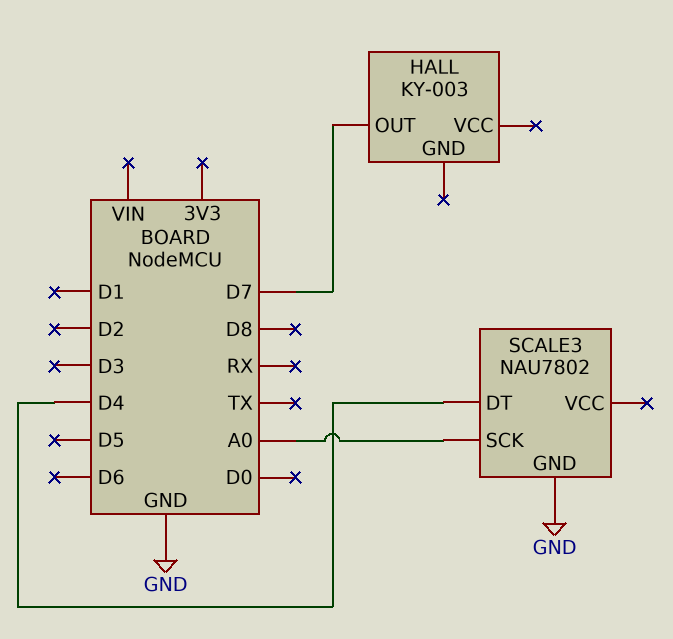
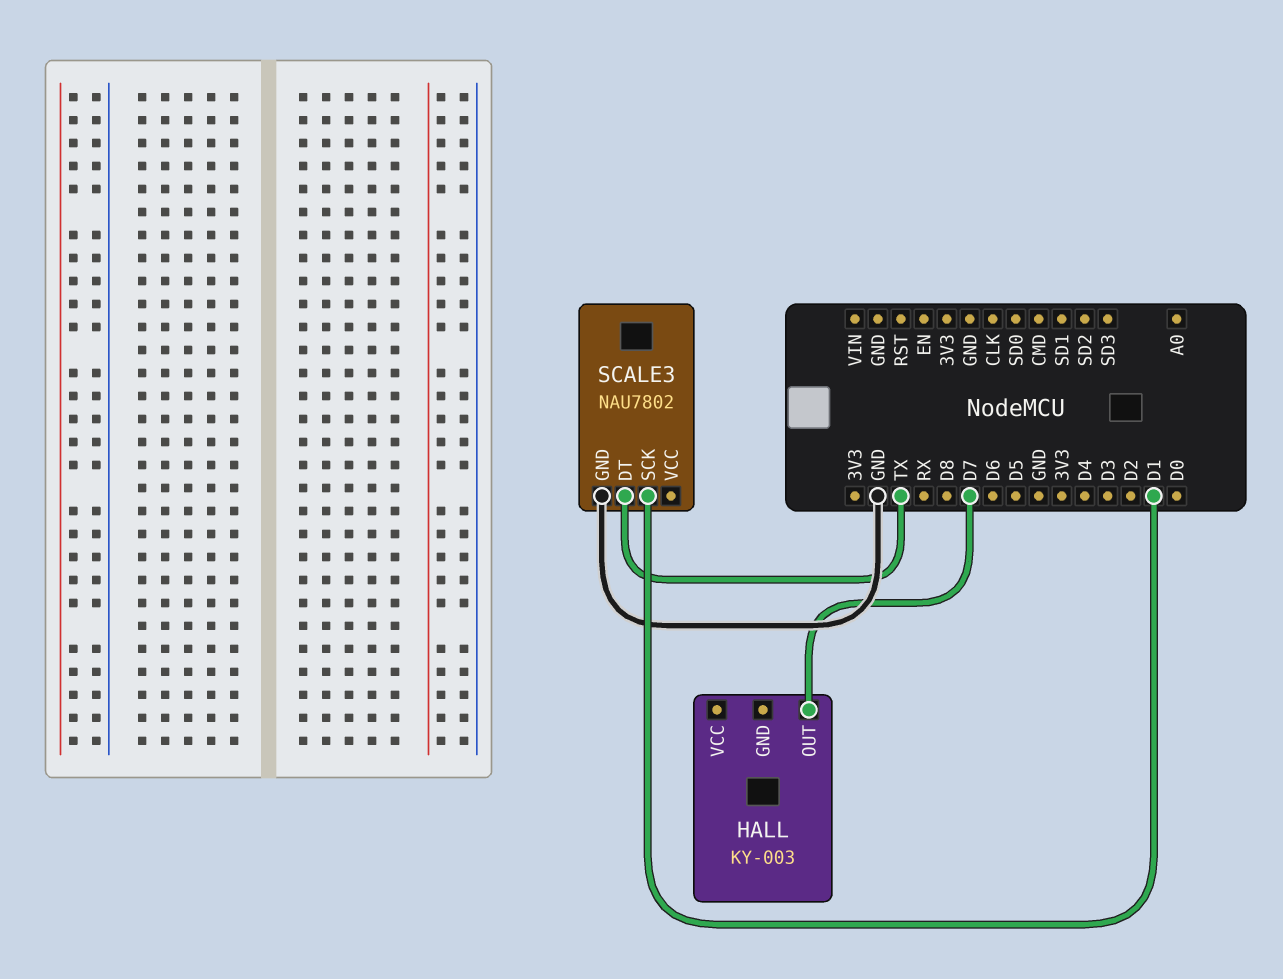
SCALE3 pin DT: D4 -> TX
SCALE3 pin SCK: A0 -> D1

